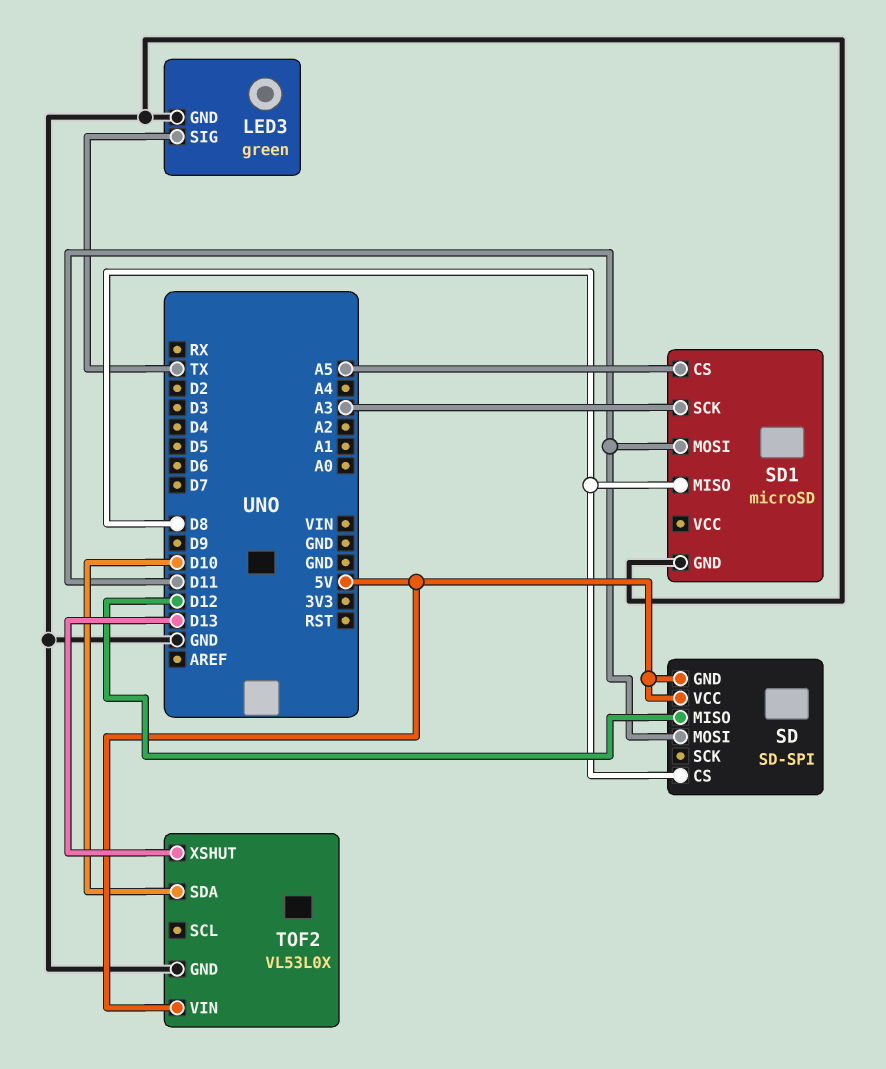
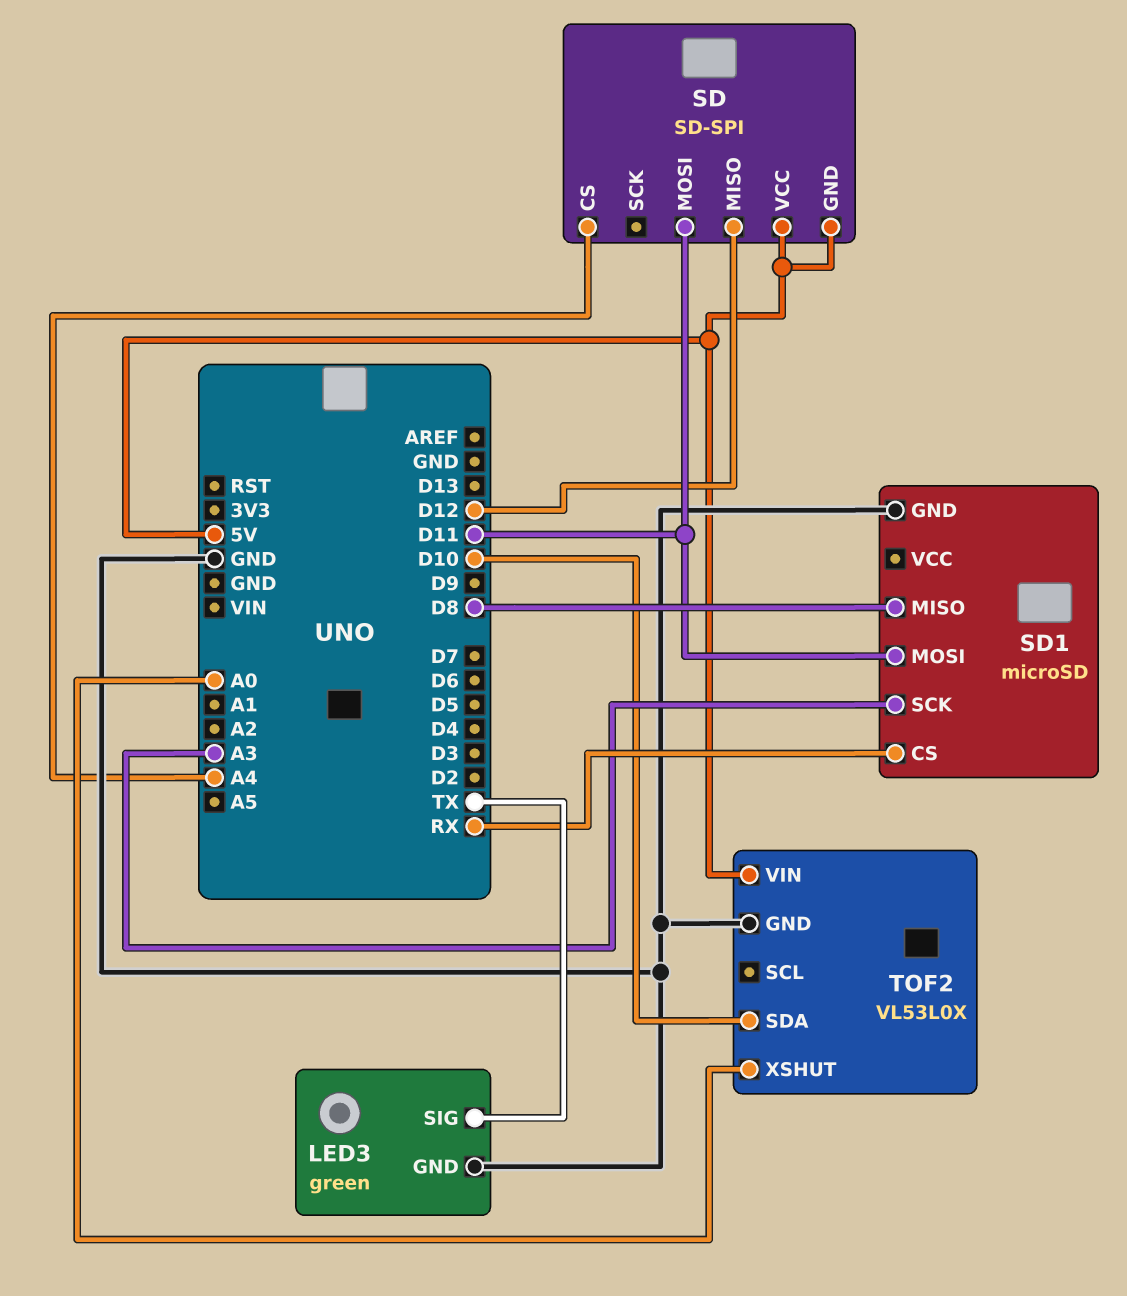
SD pin CS: D8 -> A4
SD1 pin CS: A5 -> RX
TOF2 pin XSHUT: D13 -> A0

